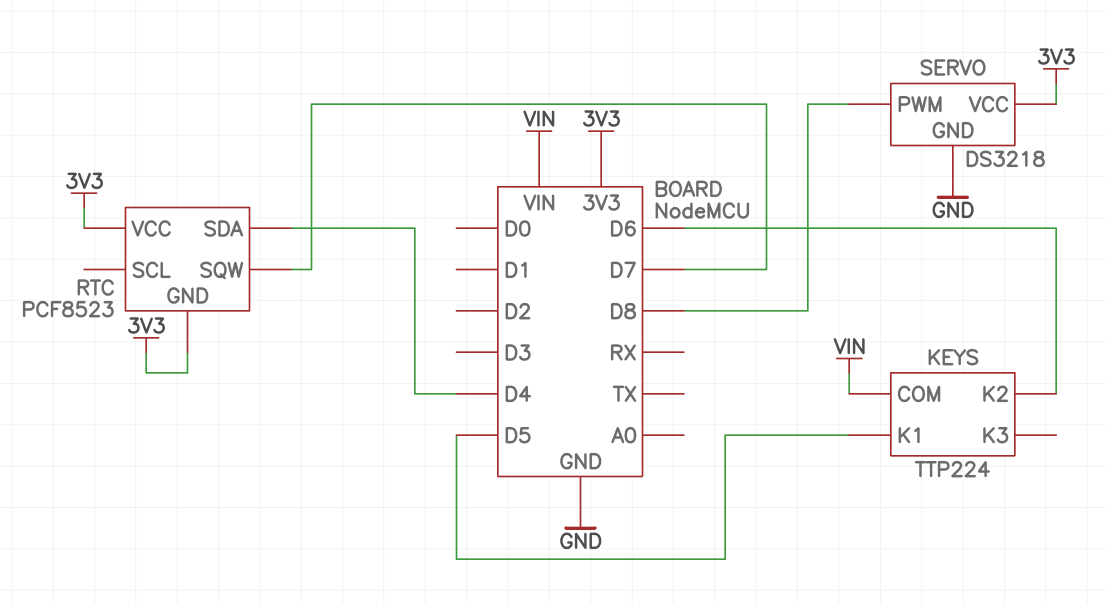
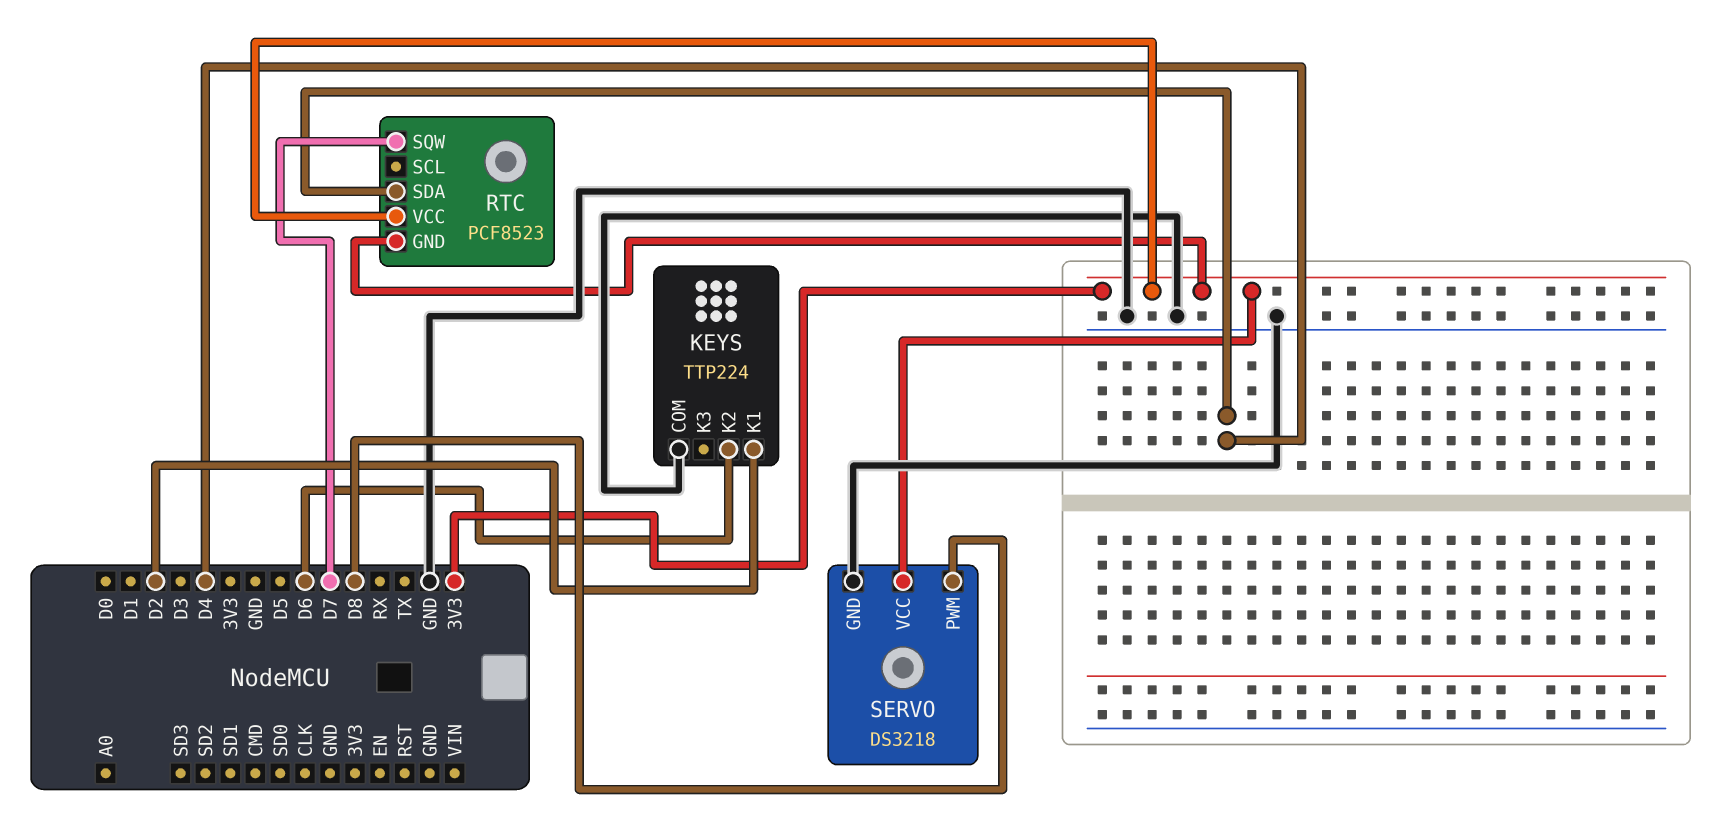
KEYS pin COM: VIN -> GND
KEYS pin K1: D5 -> D2

